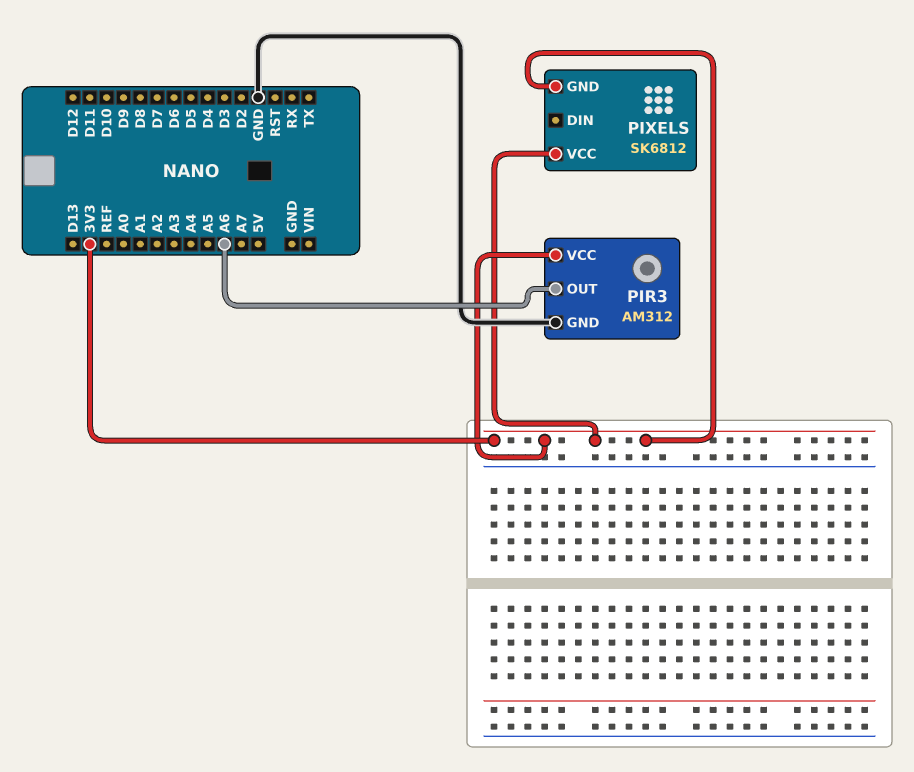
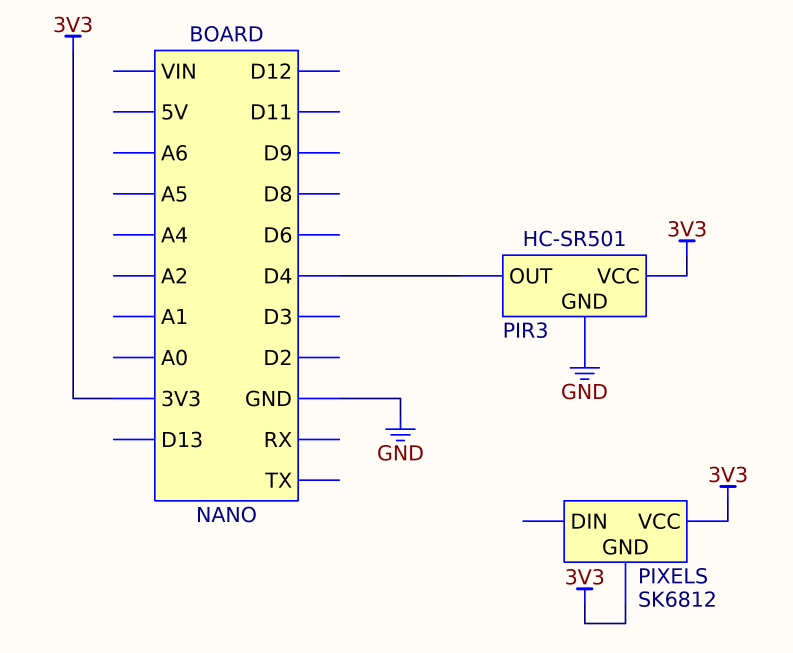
PIR3: AM312 -> HC-SR501
PIR3 pin OUT: A6 -> D4

